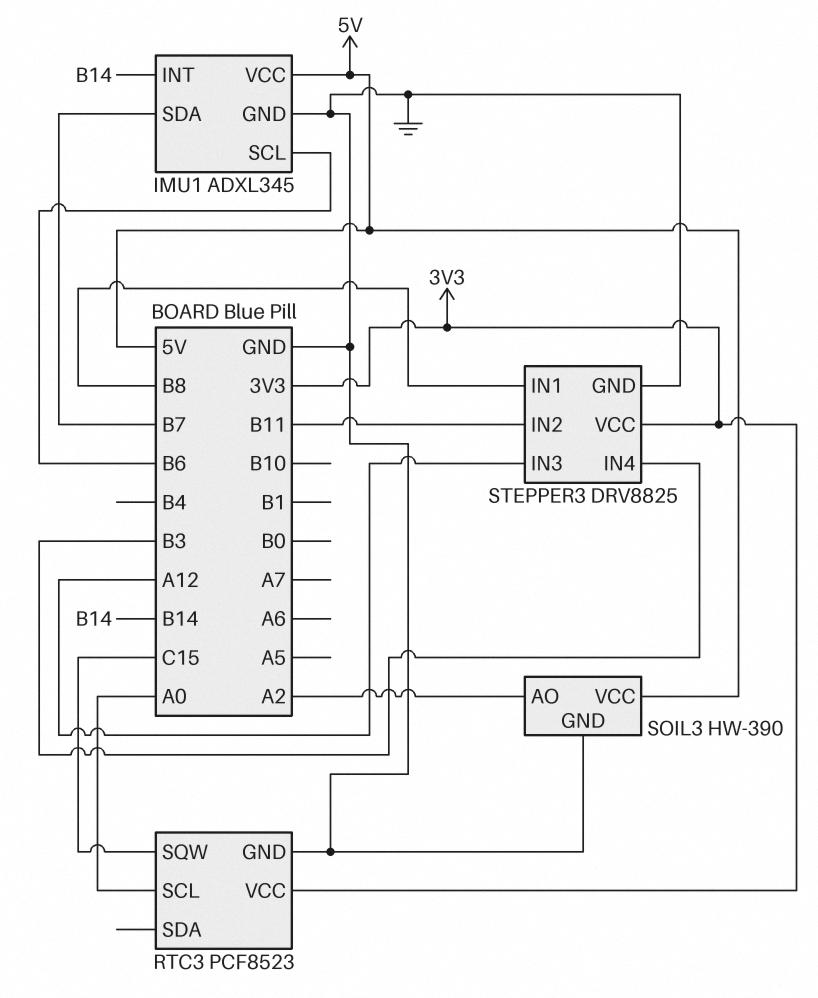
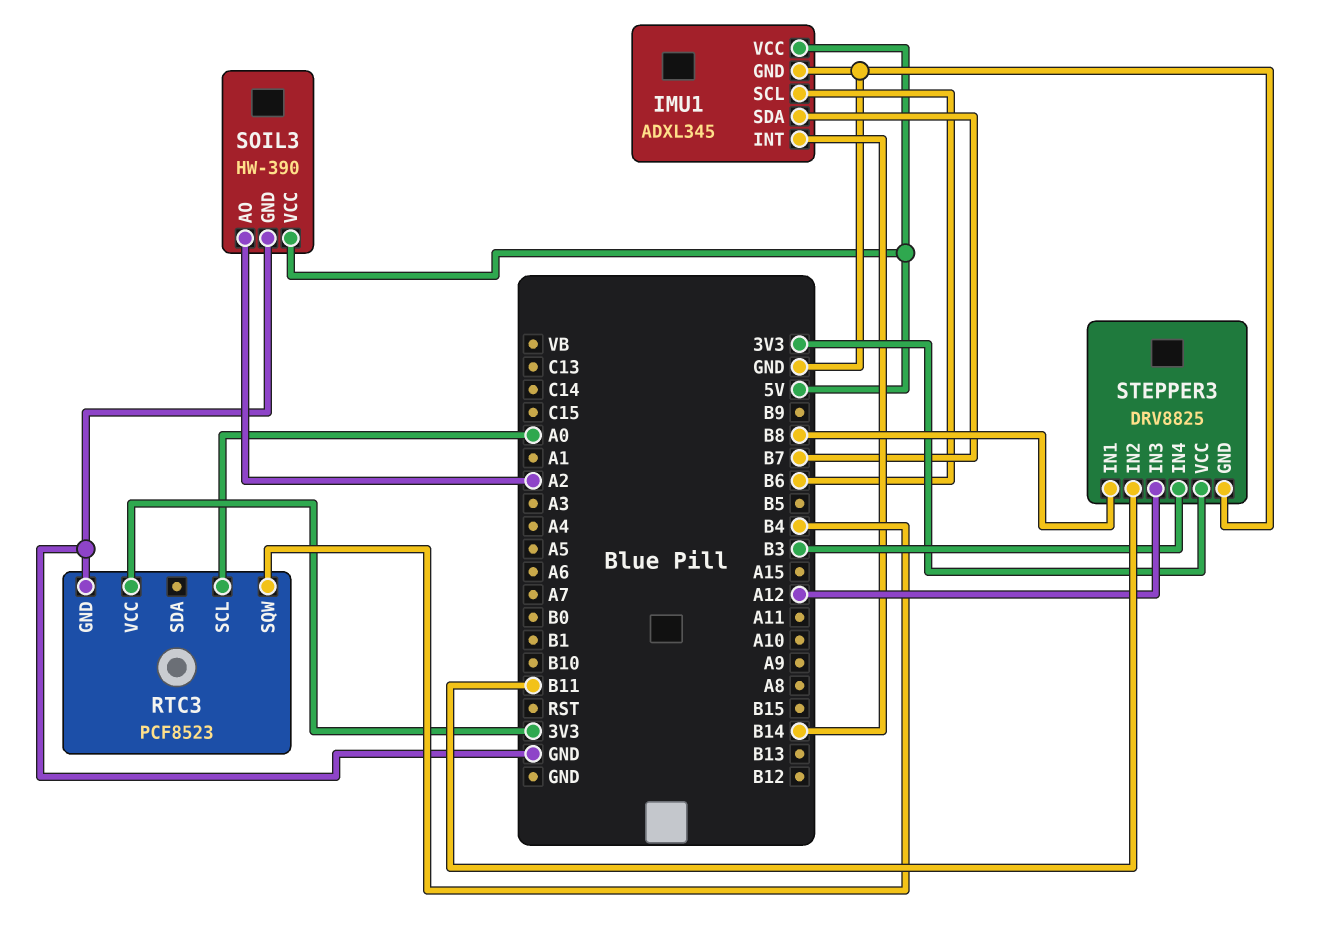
RTC3 pin SQW: C15 -> B4

